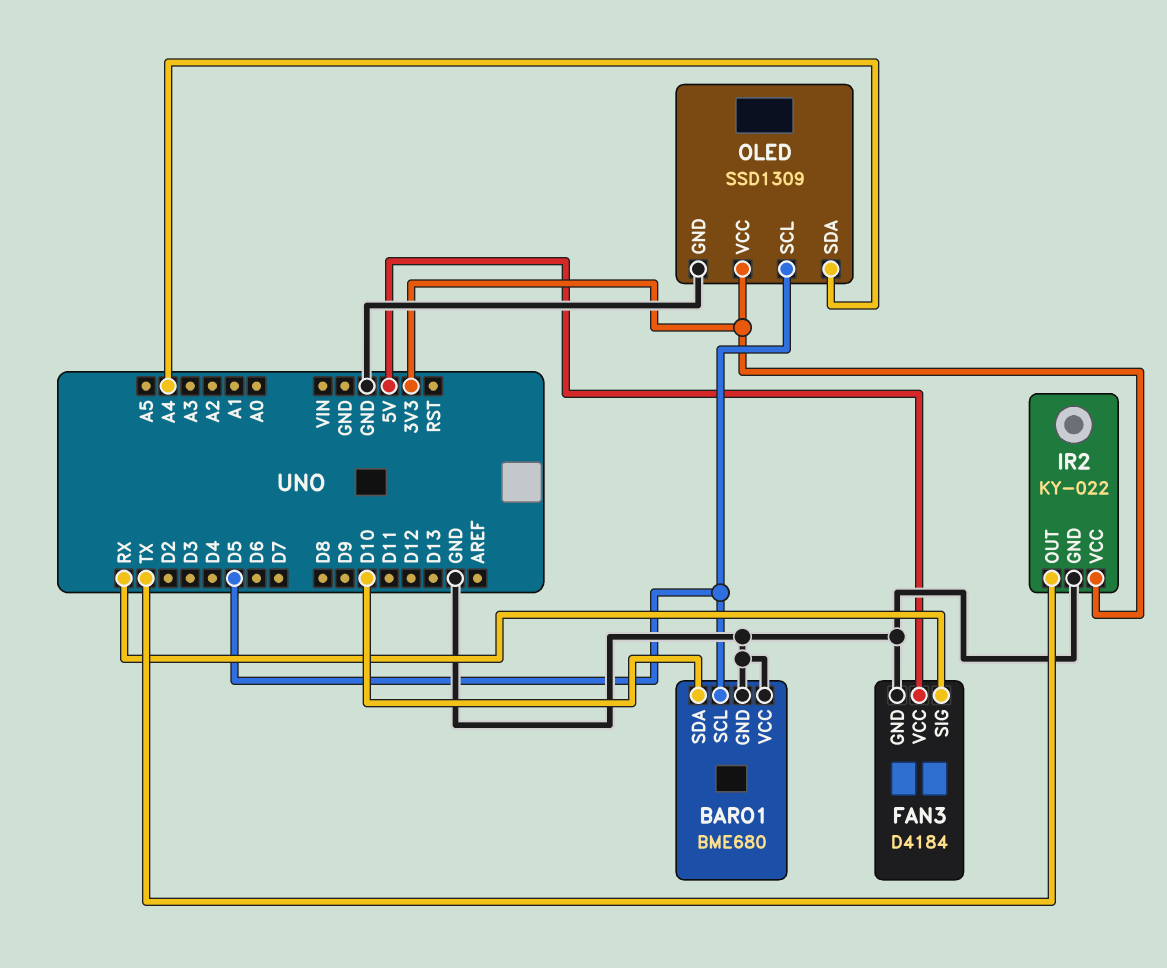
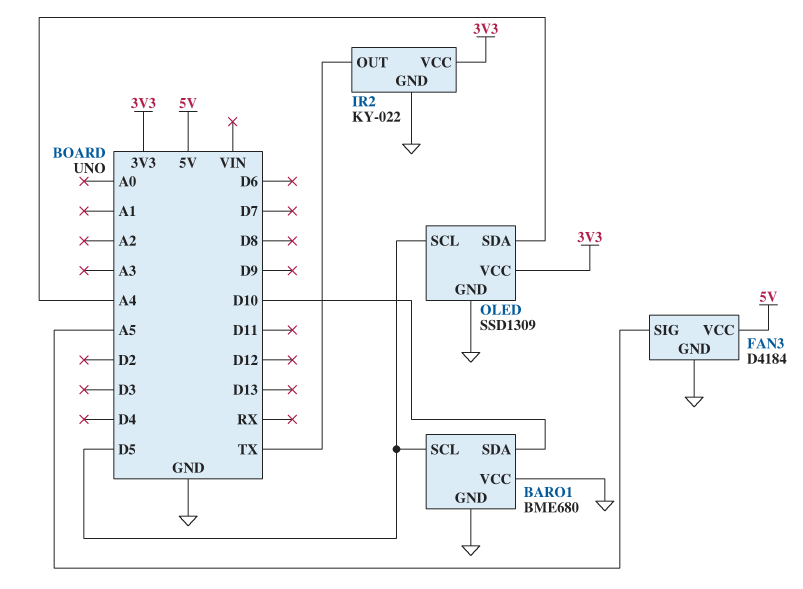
FAN3 pin SIG: RX -> A5

